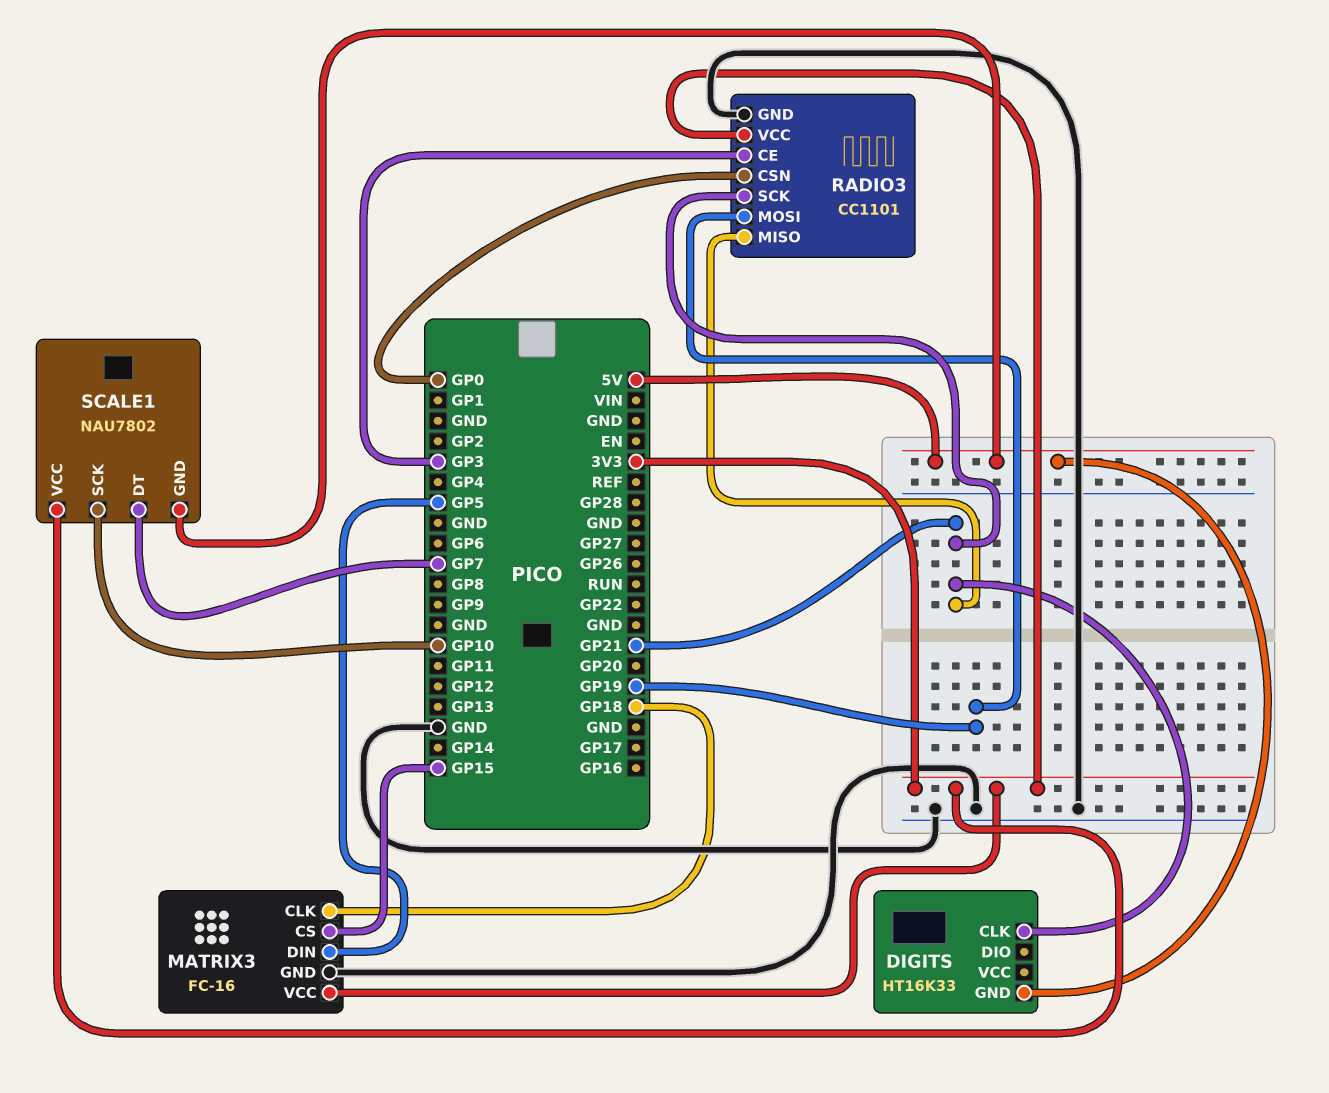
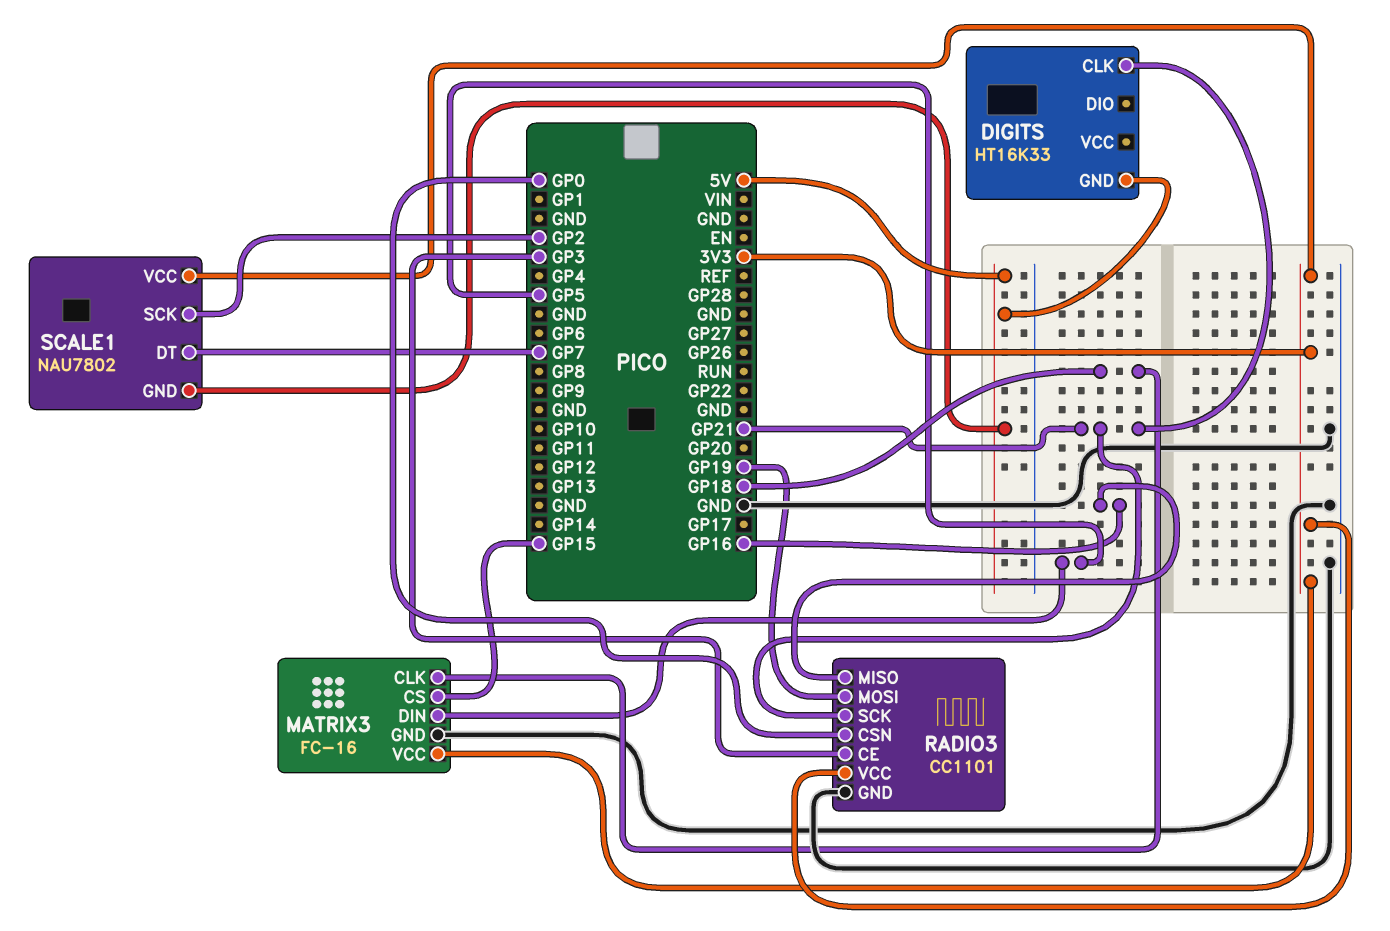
RADIO3 pin MISO: GP21 -> GP16
SCALE1 pin SCK: GP10 -> GP2

